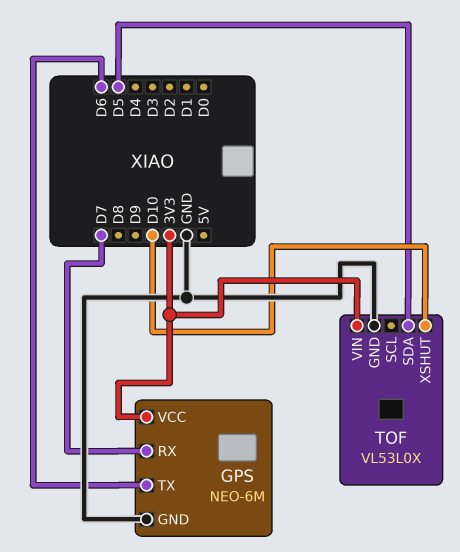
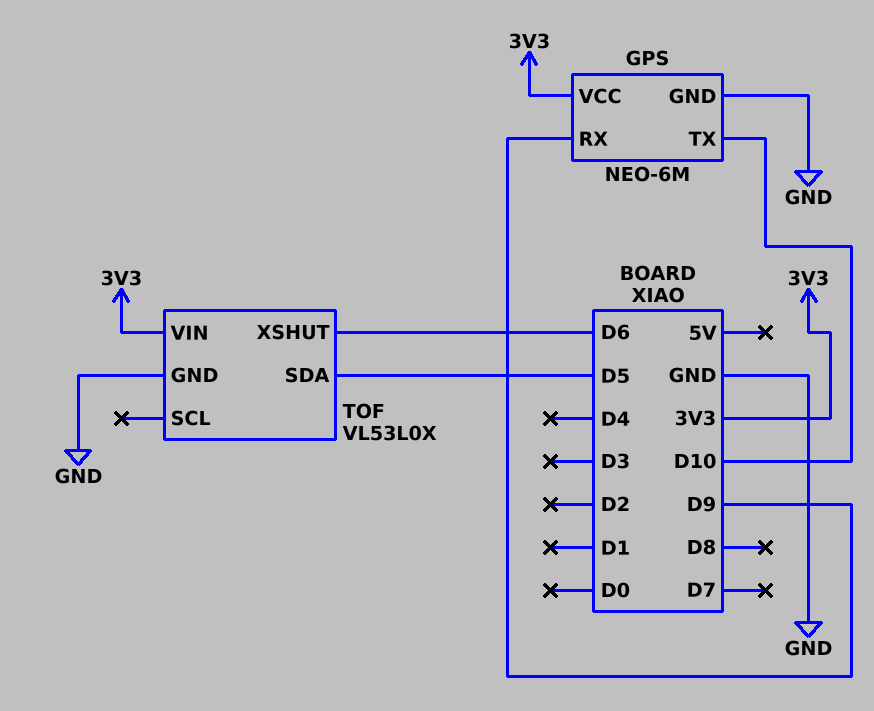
GPS pin RX: D7 -> D9
GPS pin TX: D6 -> D10
TOF pin XSHUT: D10 -> D6

